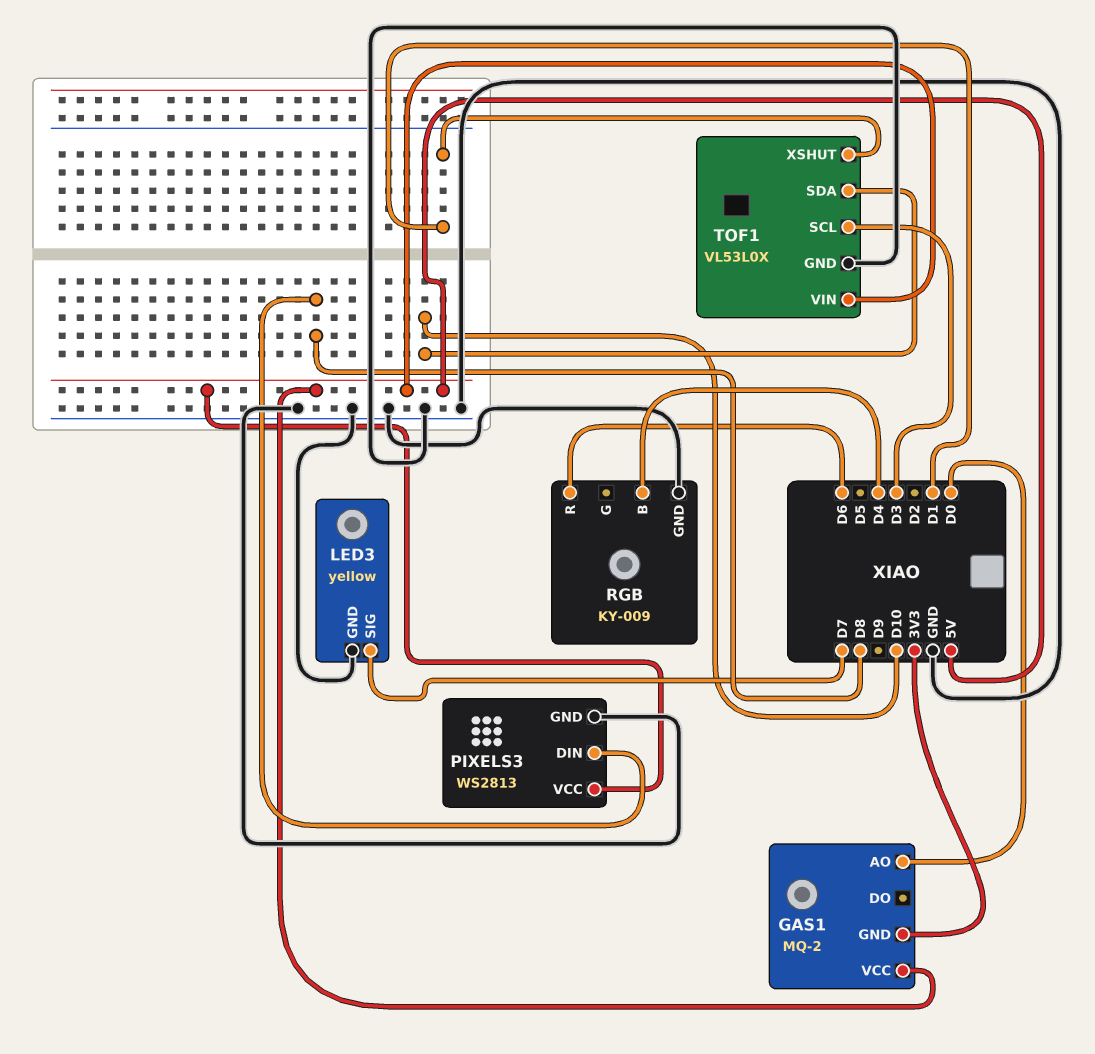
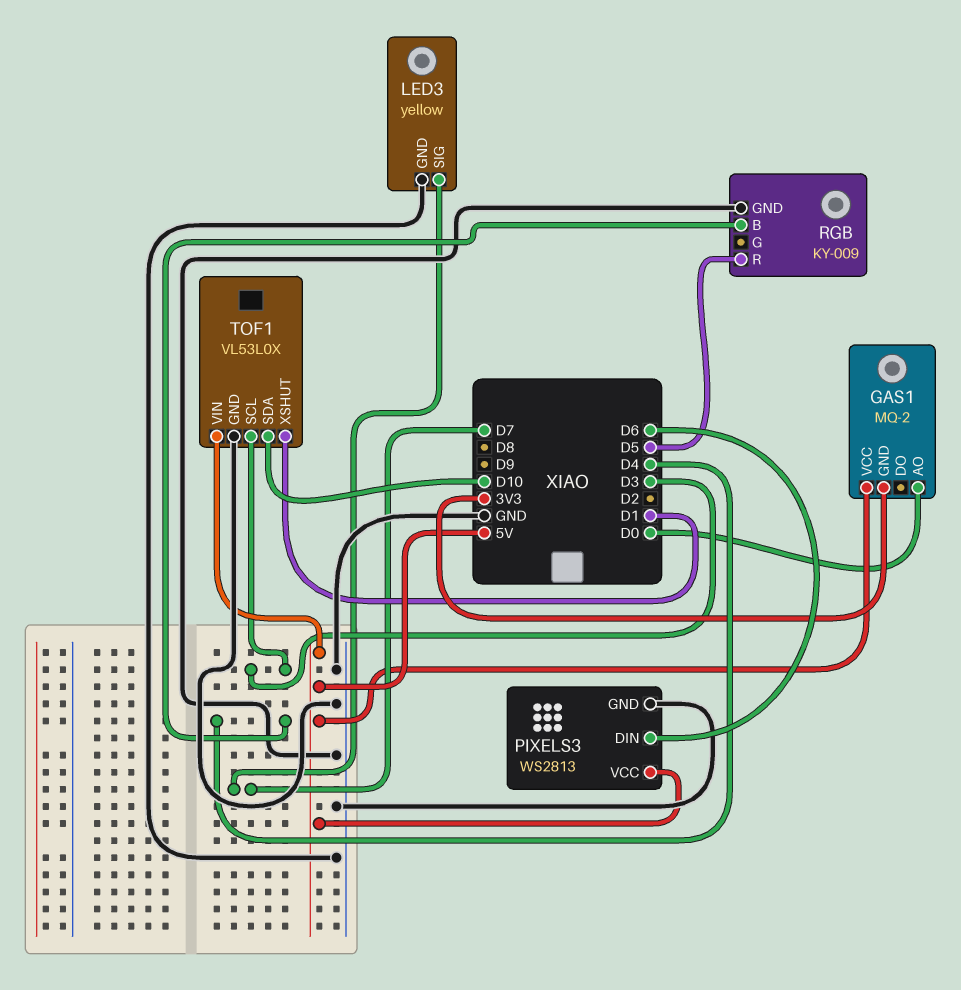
PIXELS3 pin DIN: D8 -> D6
RGB pin R: D6 -> D5

